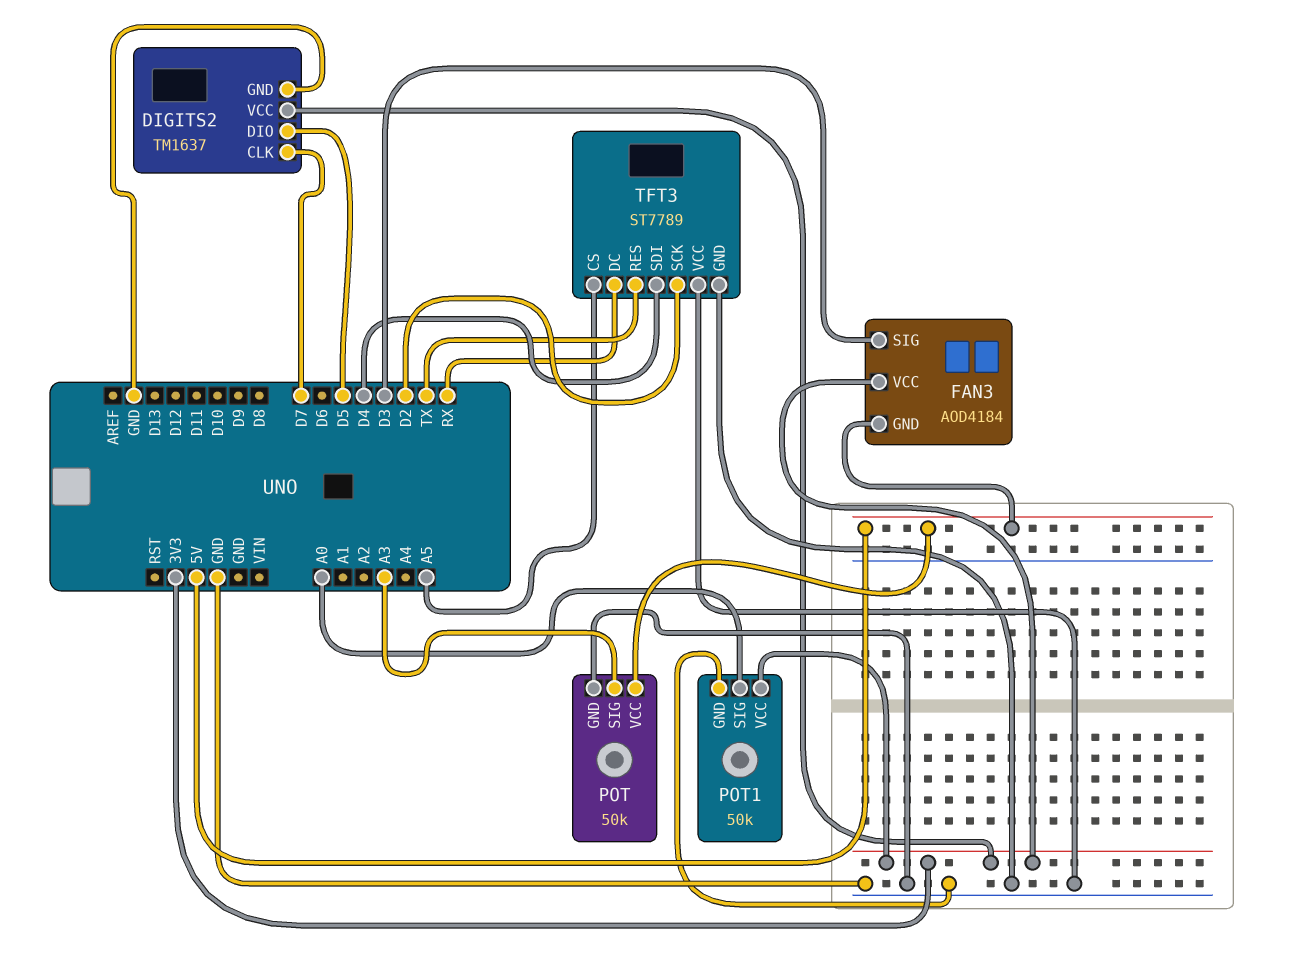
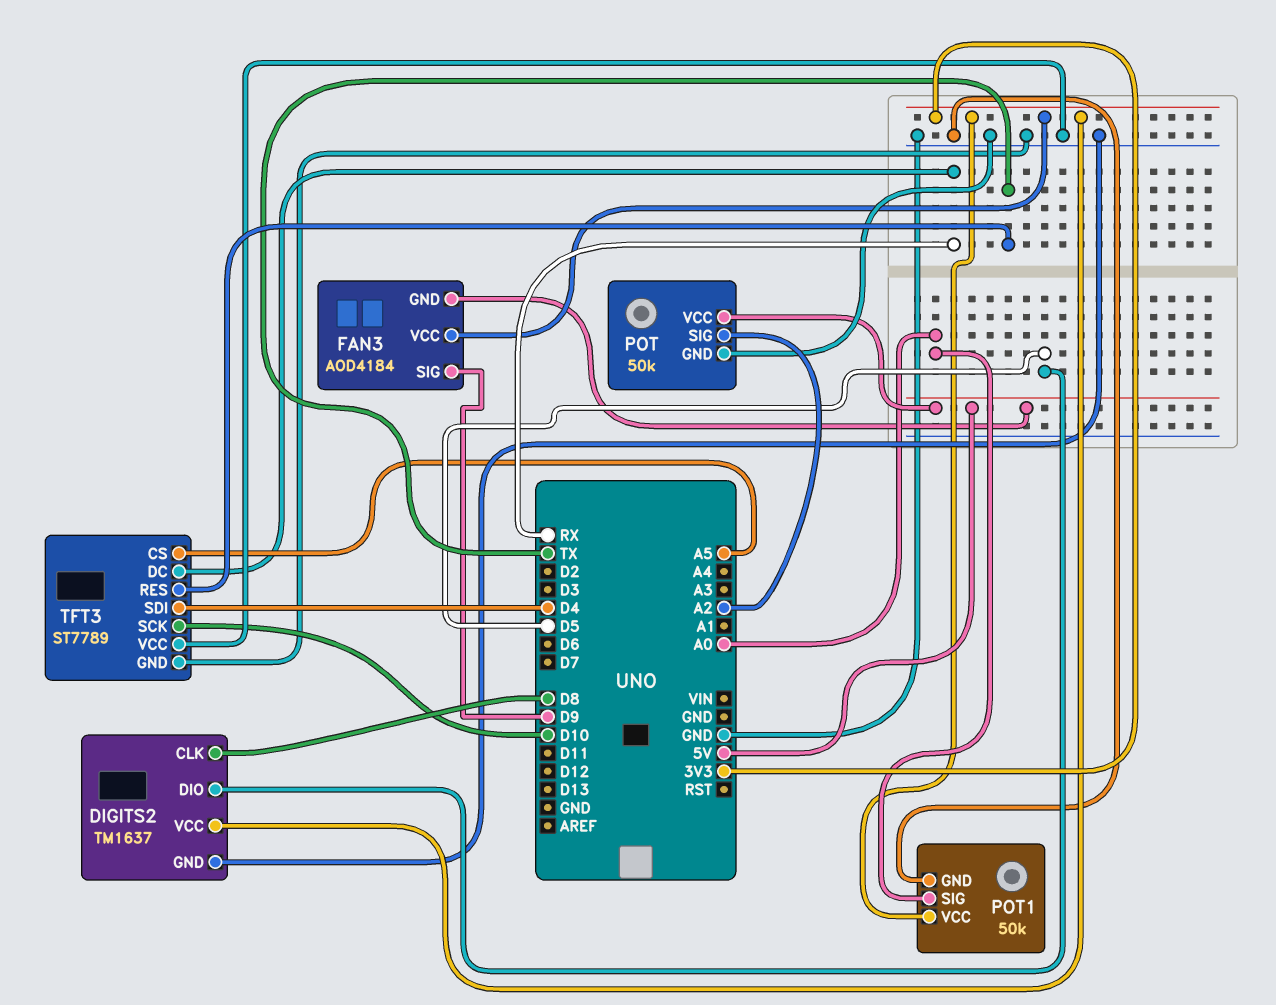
DIGITS2 pin CLK: D7 -> D8
FAN3 pin SIG: D3 -> D9
POT pin SIG: A3 -> A2
TFT3 pin SCK: D2 -> D10

